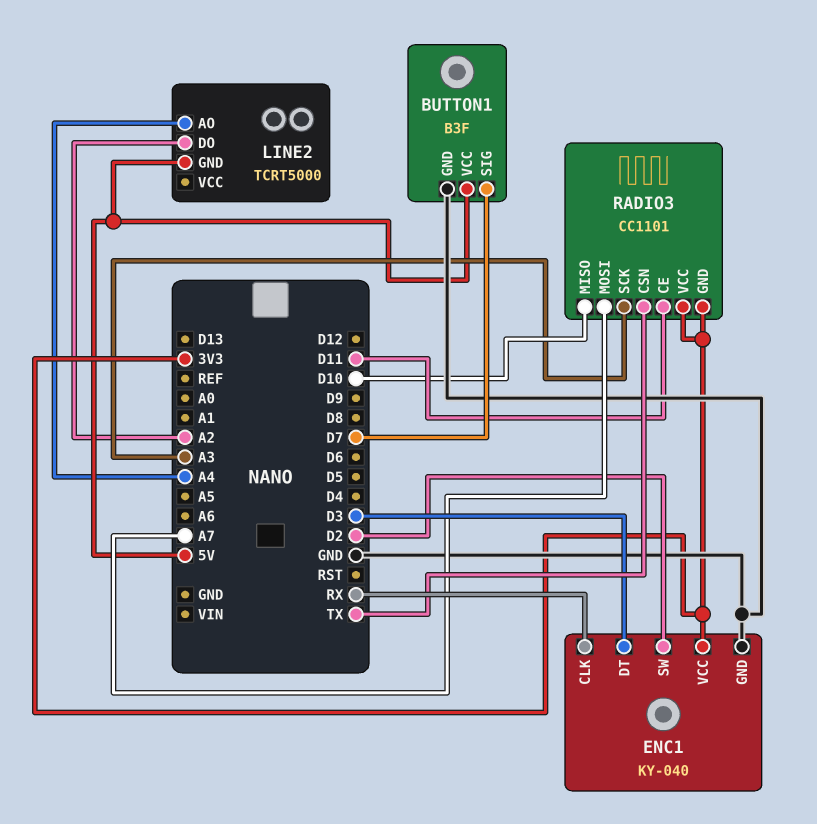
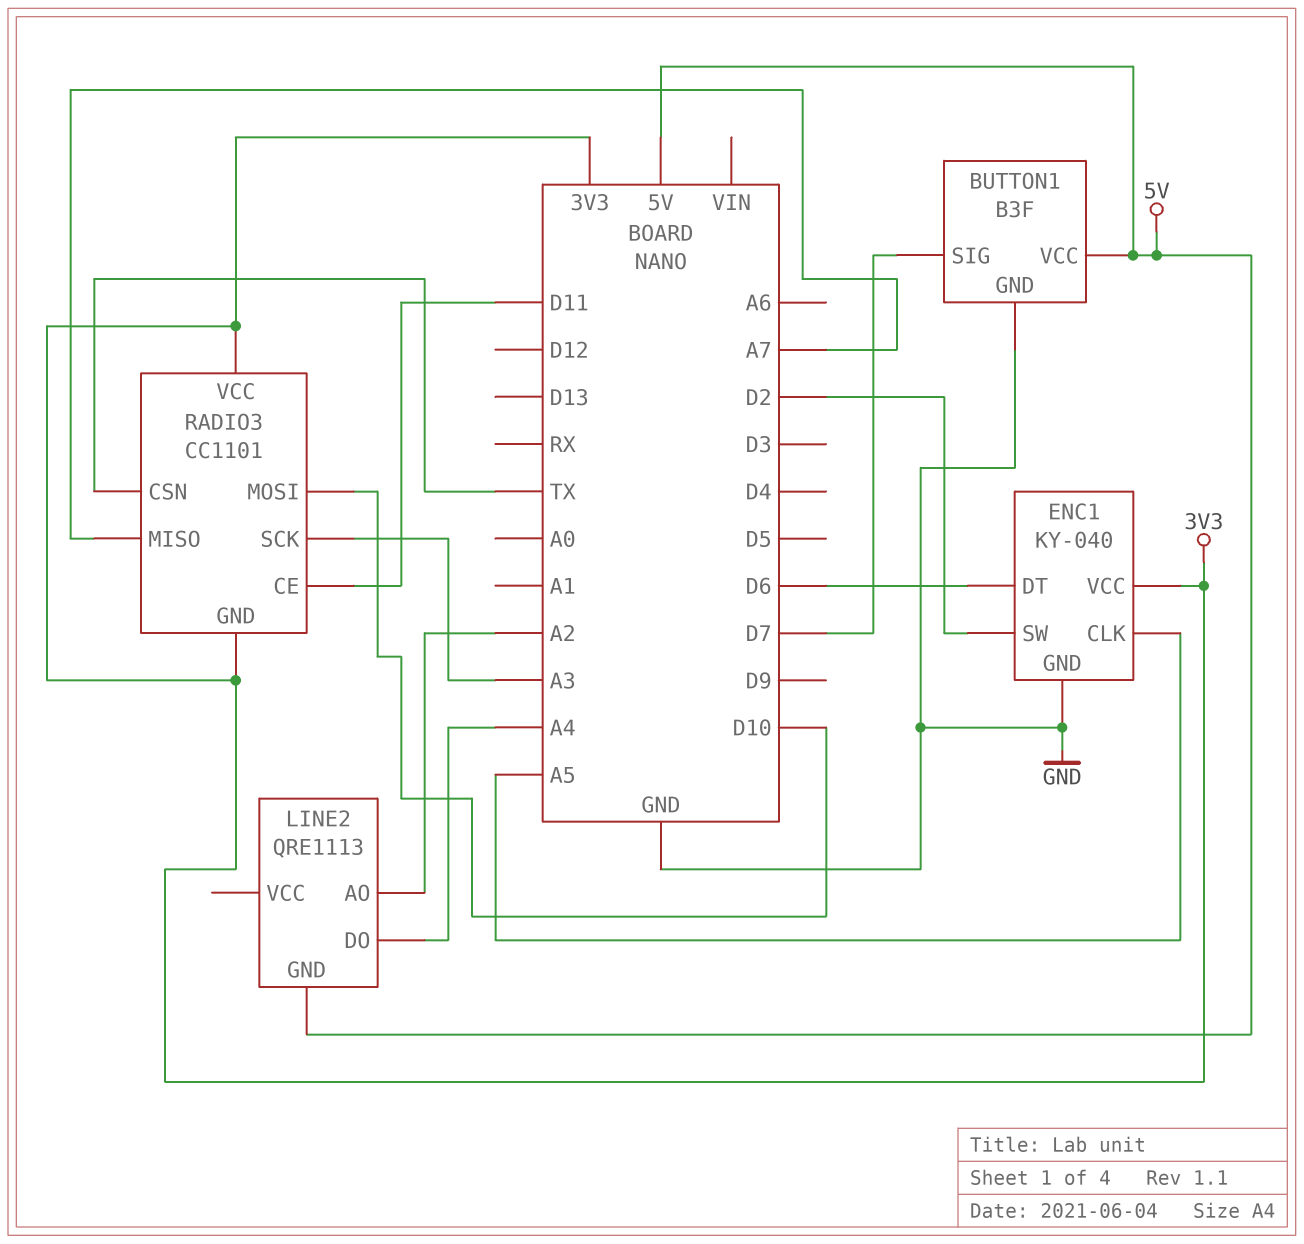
ENC1 pin CLK: RX -> A5
ENC1 pin DT: D3 -> D6
LINE2: TCRT5000 -> QRE1113
LINE2 pin AO: A4 -> A2
LINE2 pin DO: A2 -> A4
RADIO3 pin MISO: D10 -> A7
RADIO3 pin MOSI: A7 -> D10

